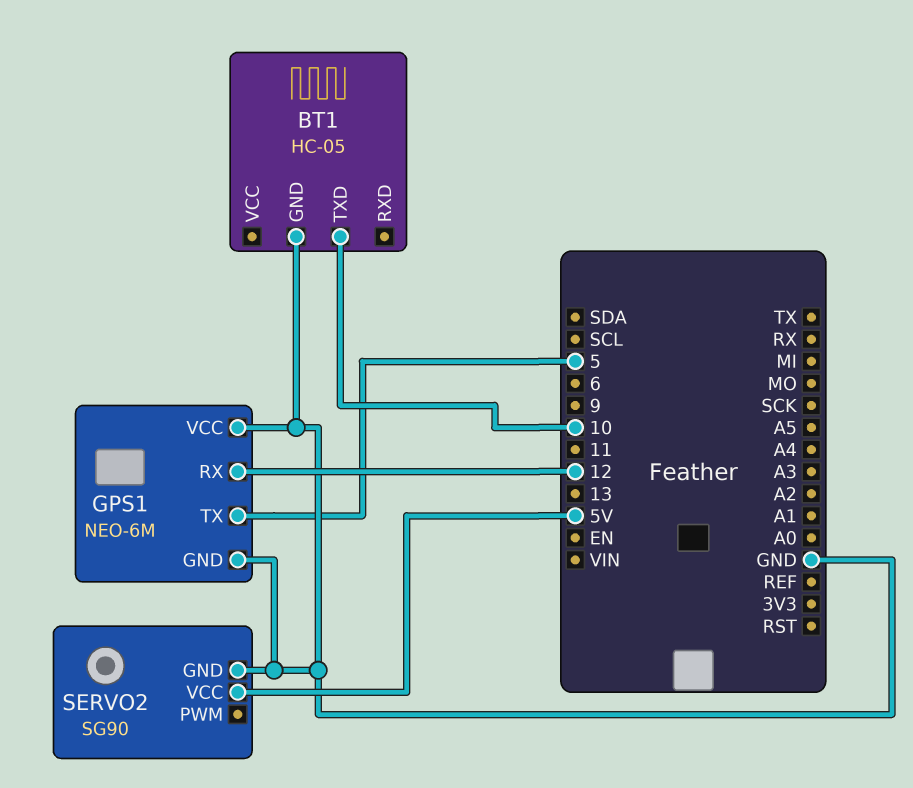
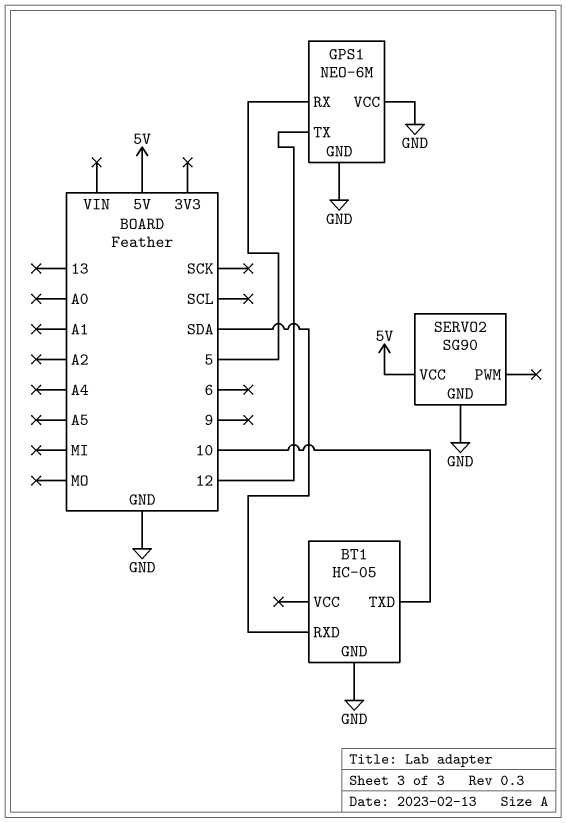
BT1 pin RXD: none -> SDA
GPS1 pin RX: 12 -> 5
GPS1 pin TX: 5 -> 12

